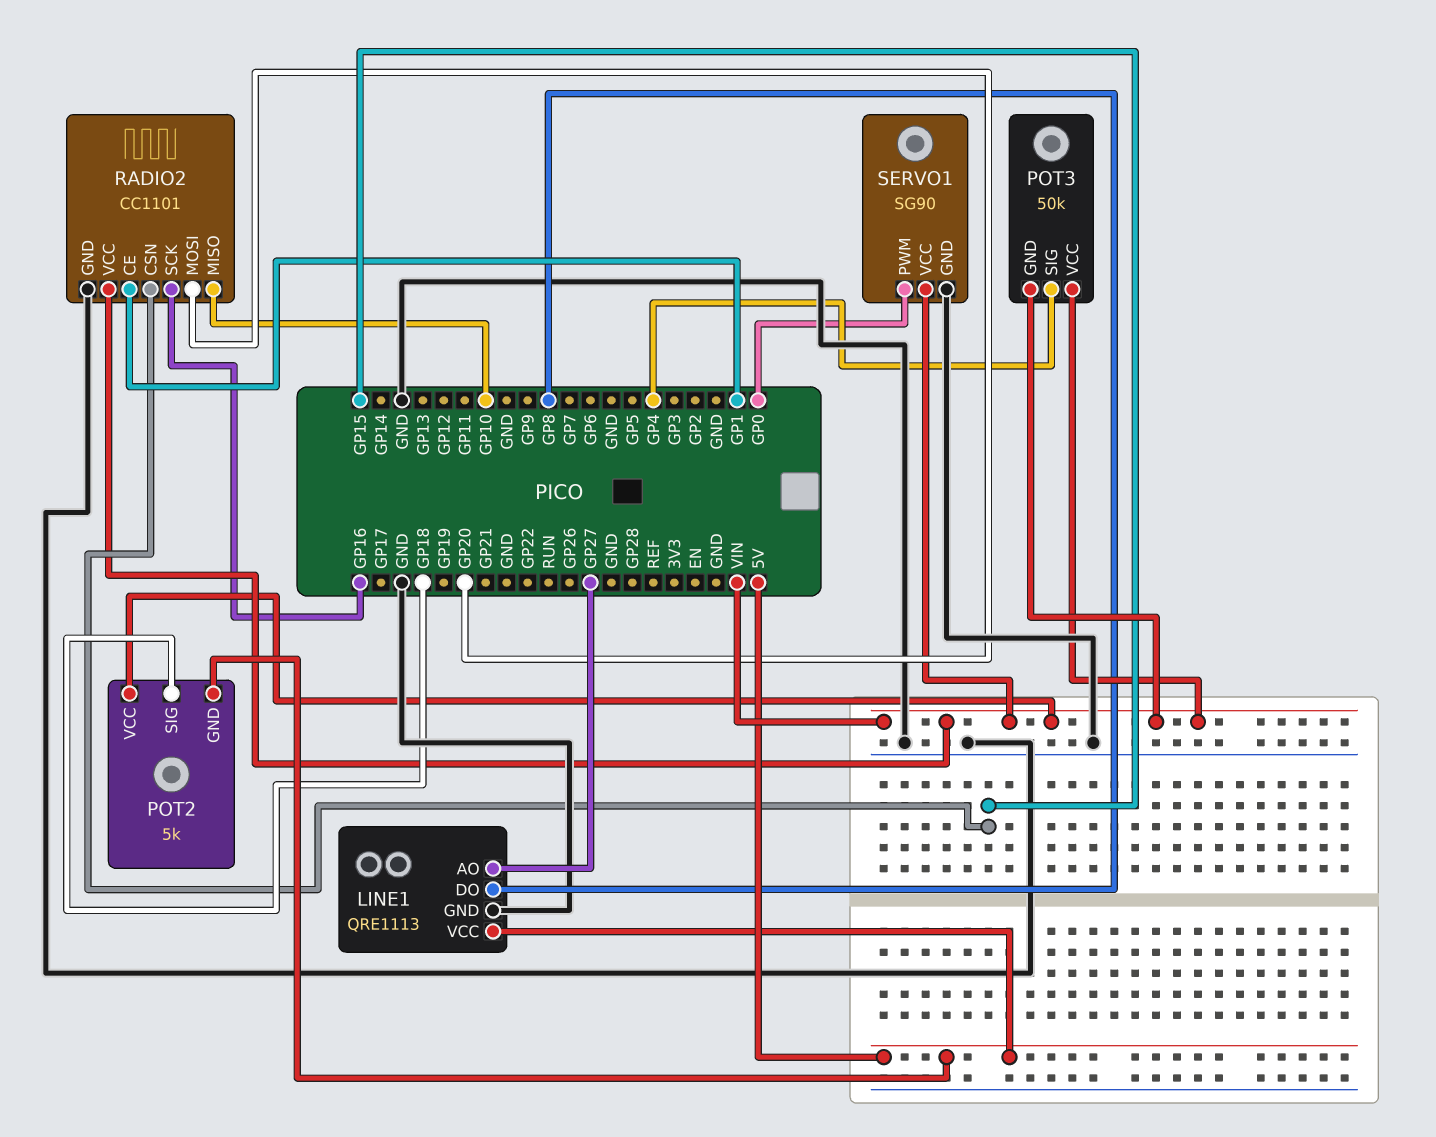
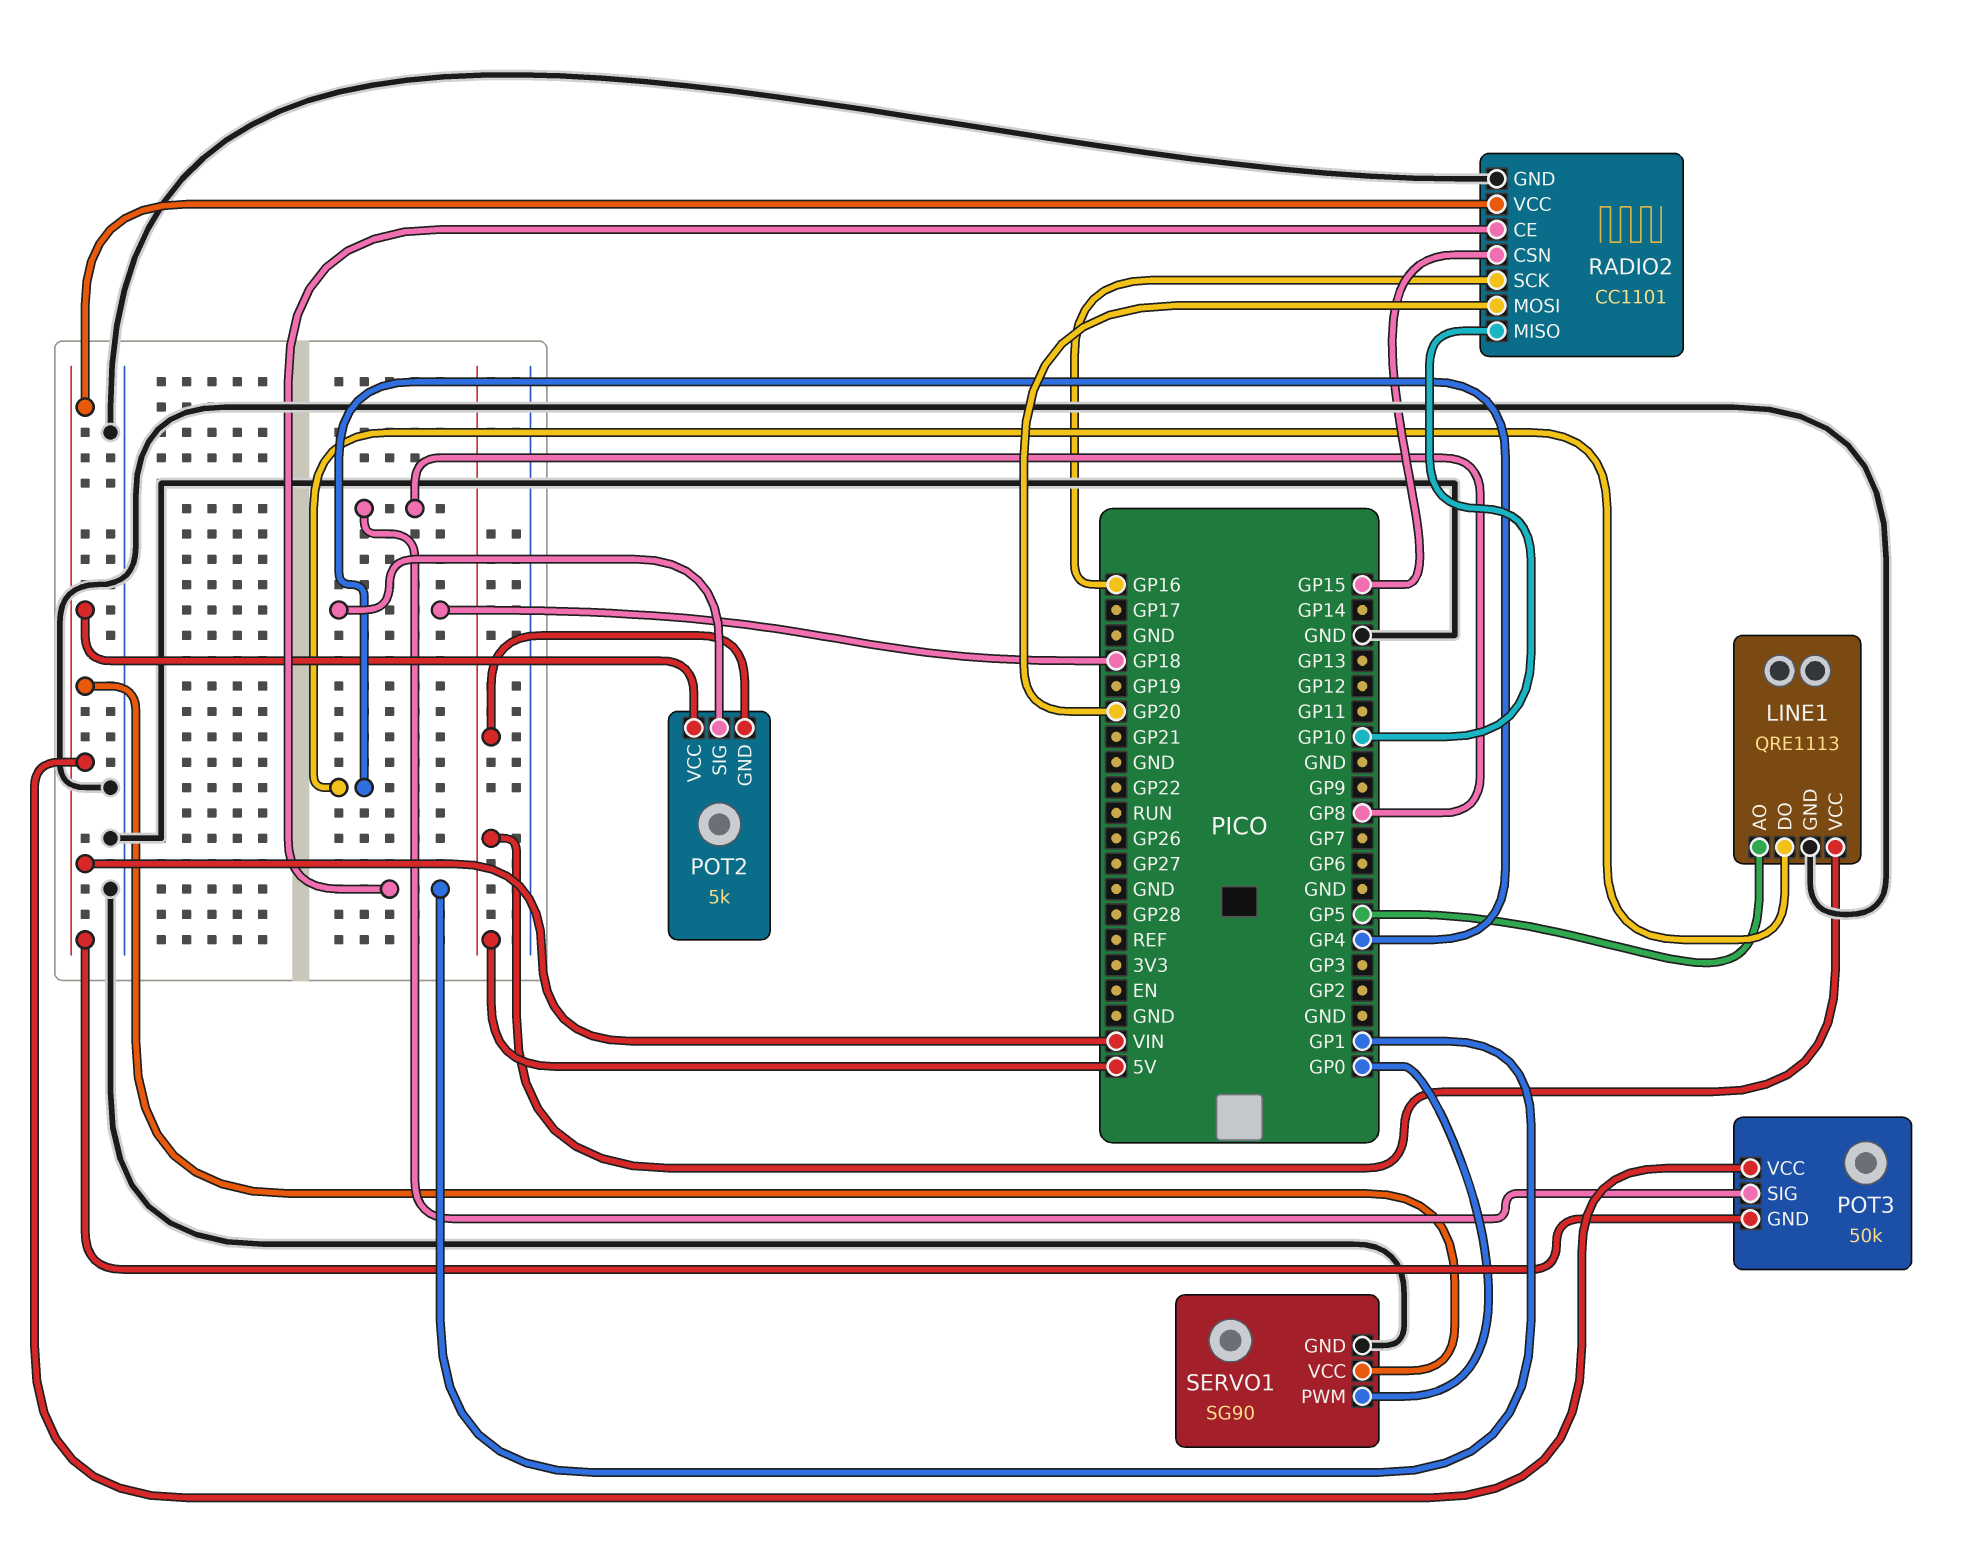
LINE1 pin AO: GP27 -> GP5
LINE1 pin DO: GP8 -> GP4
POT3 pin SIG: GP4 -> GP8

